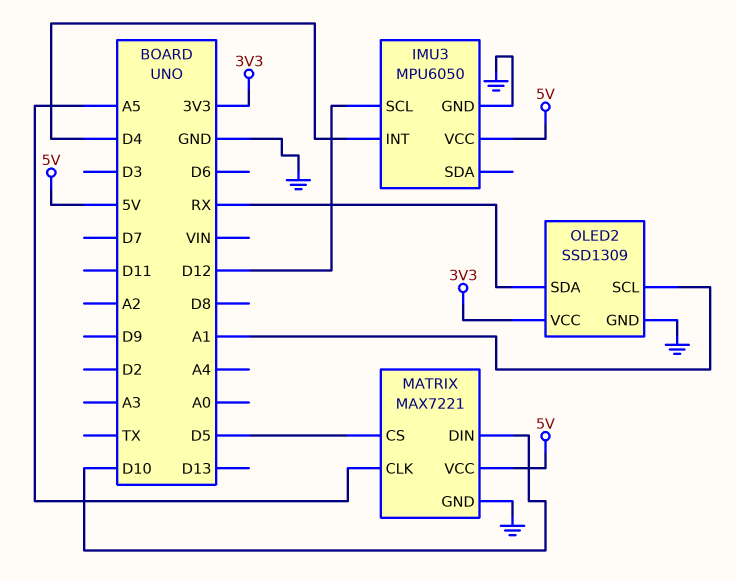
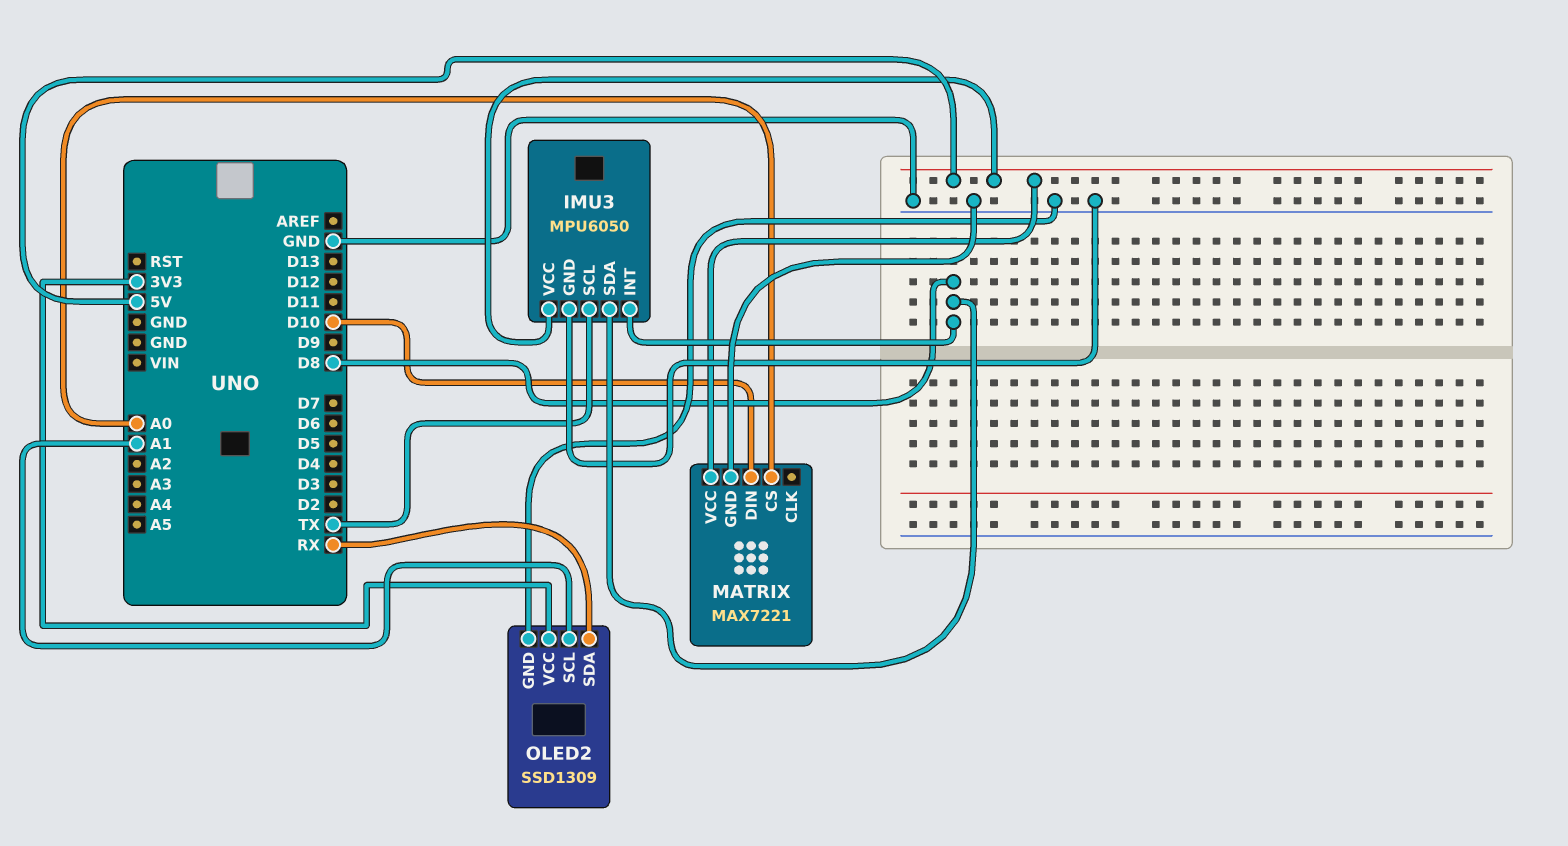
IMU3 pin INT: D4 -> D8
IMU3 pin SCL: D12 -> TX
IMU3 pin SDA: none -> D8
MATRIX pin CLK: A5 -> none
MATRIX pin CS: D5 -> A0

